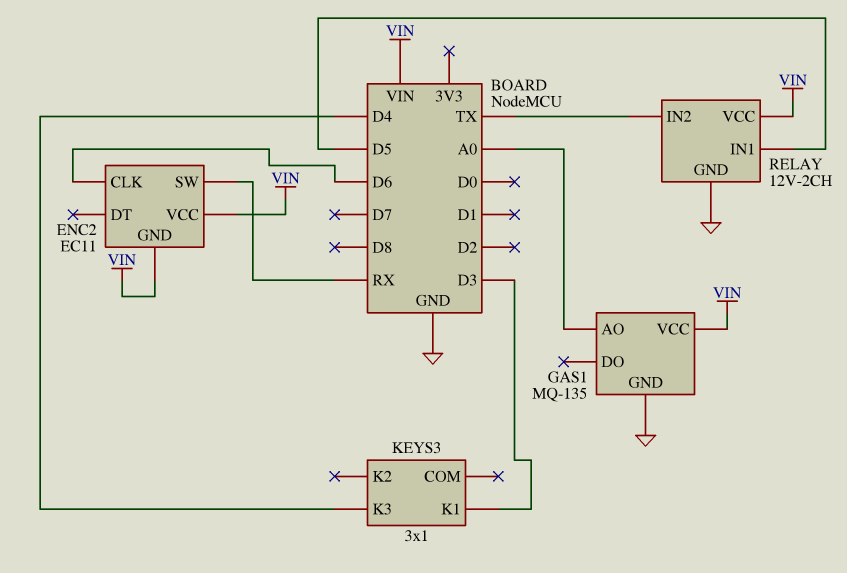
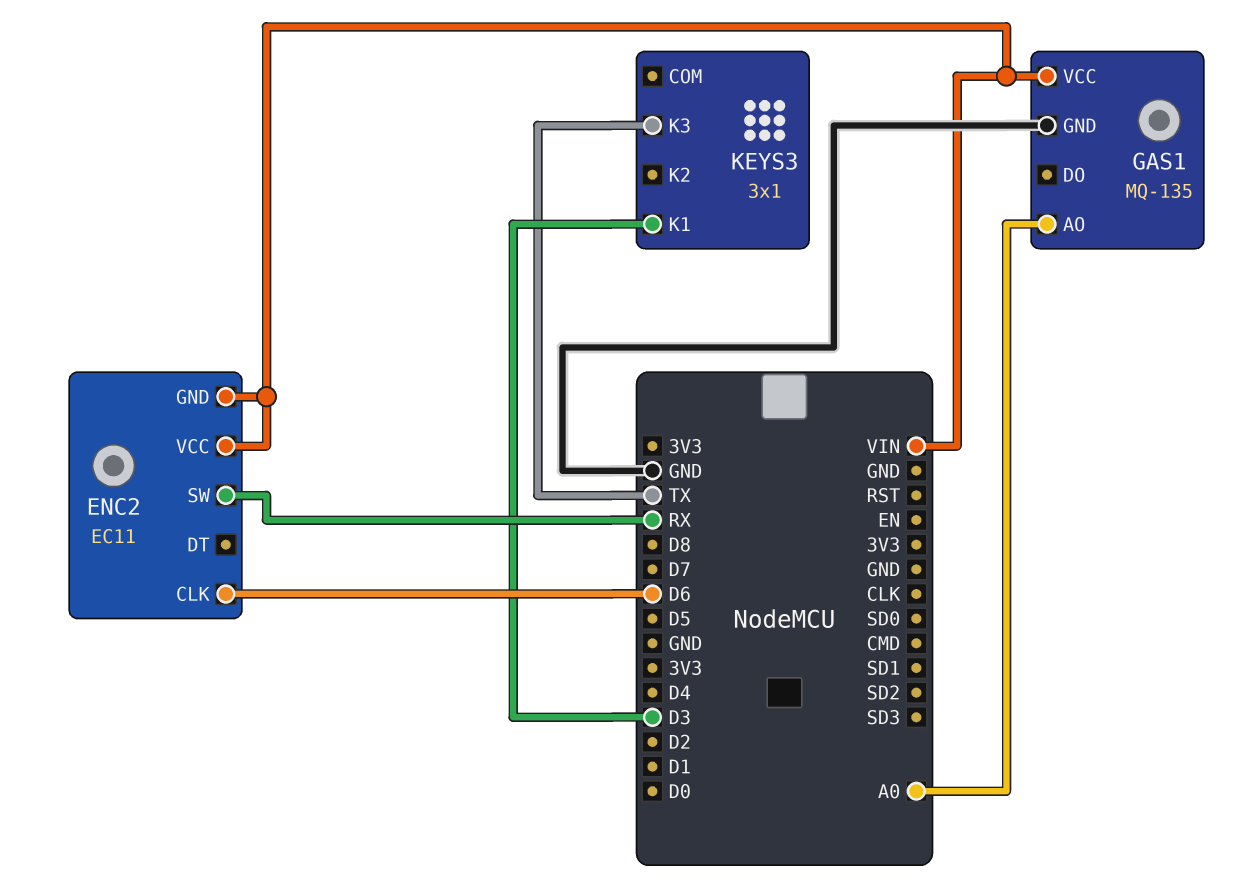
KEYS3 pin K3: D4 -> TX
RELAY: 12V-2CH -> none
RELAY pin GND: GND -> none
RELAY pin IN1: D5 -> none
RELAY pin IN2: TX -> none
RELAY pin VCC: VIN -> none

